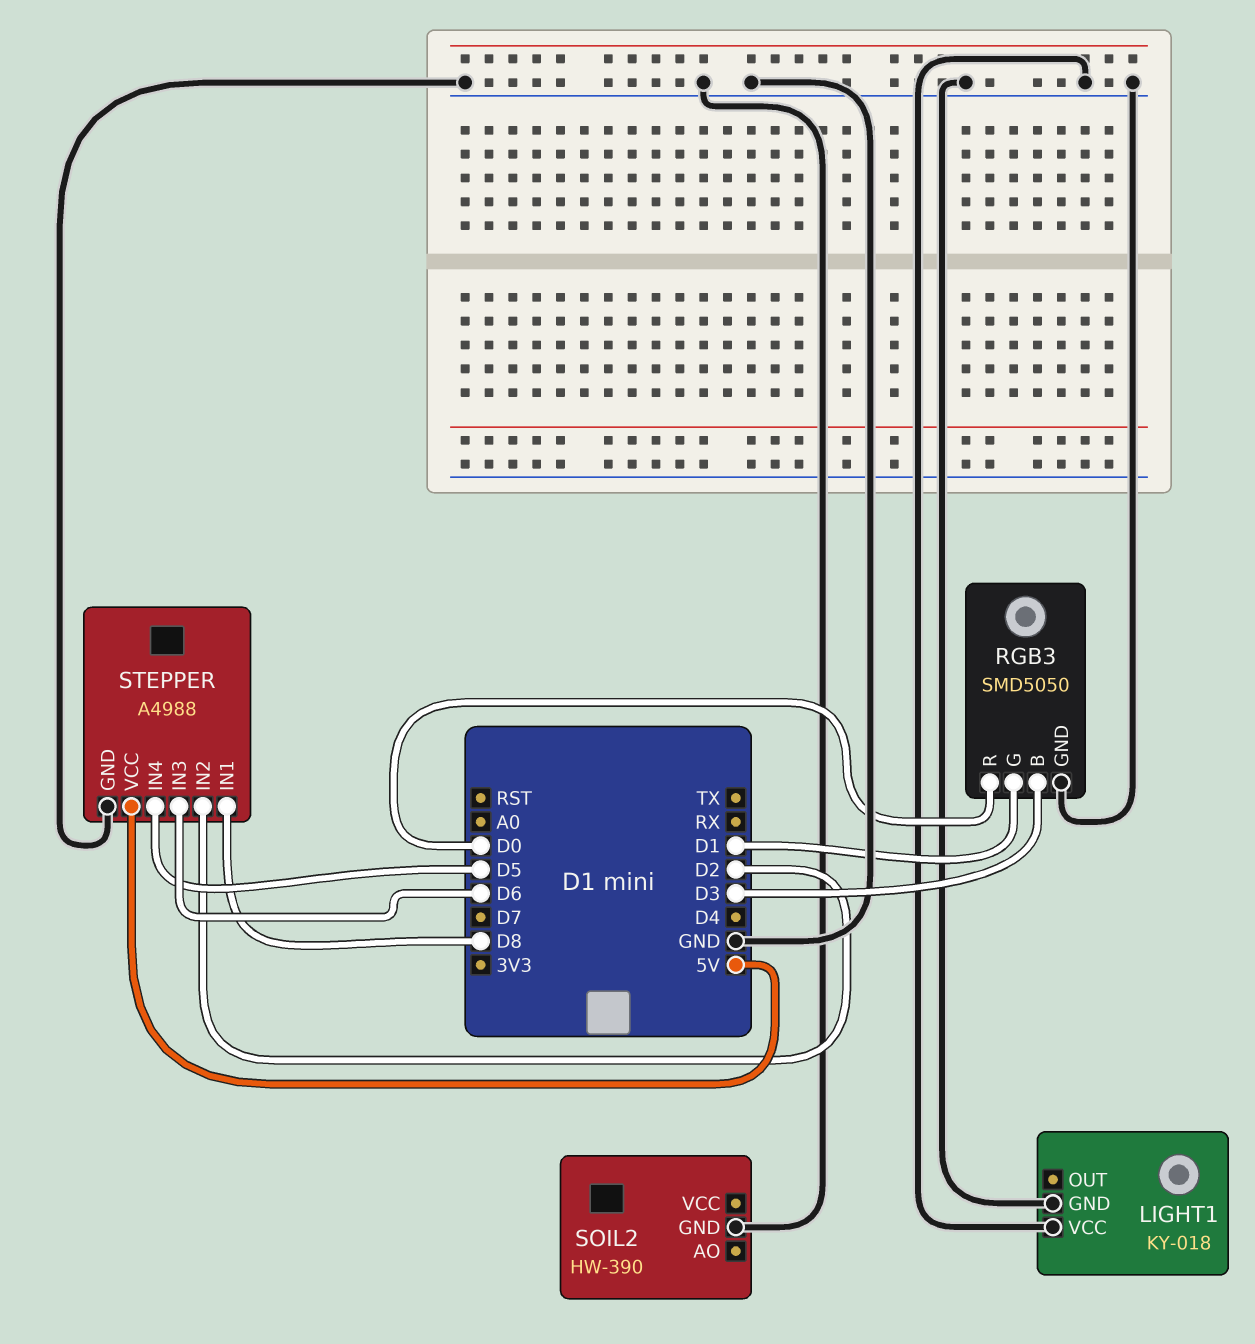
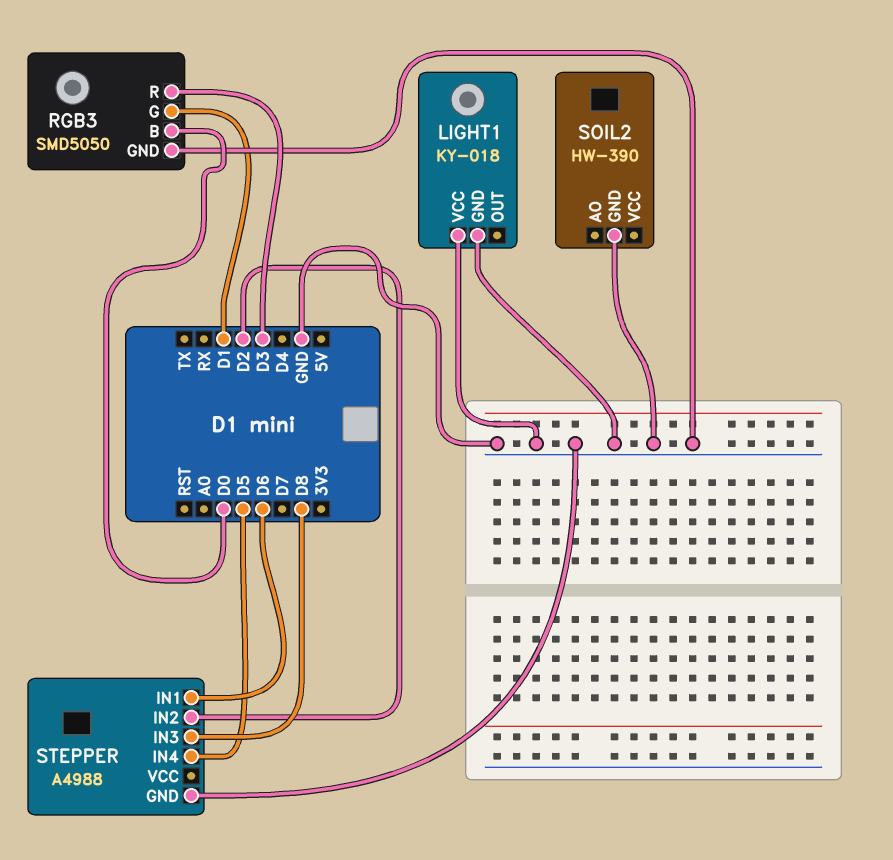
RGB3 pin B: D3 -> D0
RGB3 pin R: D0 -> D3
STEPPER pin IN1: D8 -> D6
STEPPER pin IN3: D6 -> D8
STEPPER pin VCC: 5V -> none

